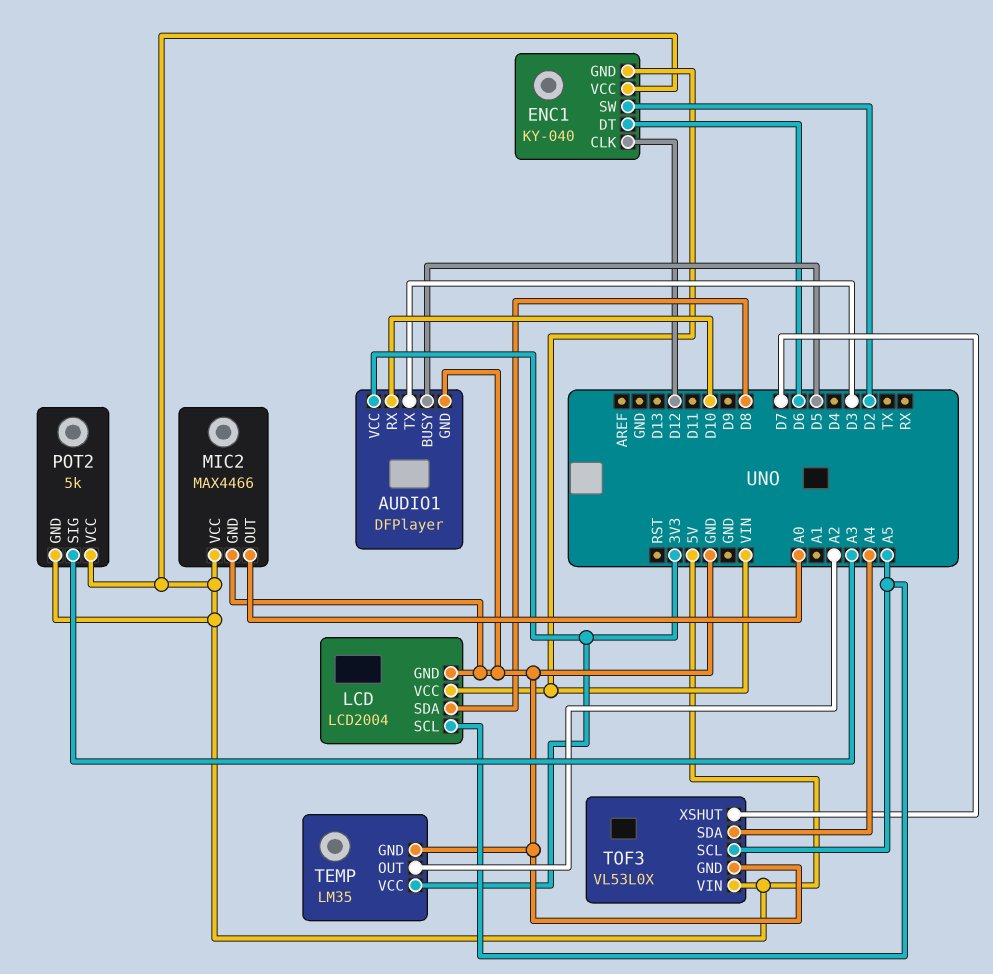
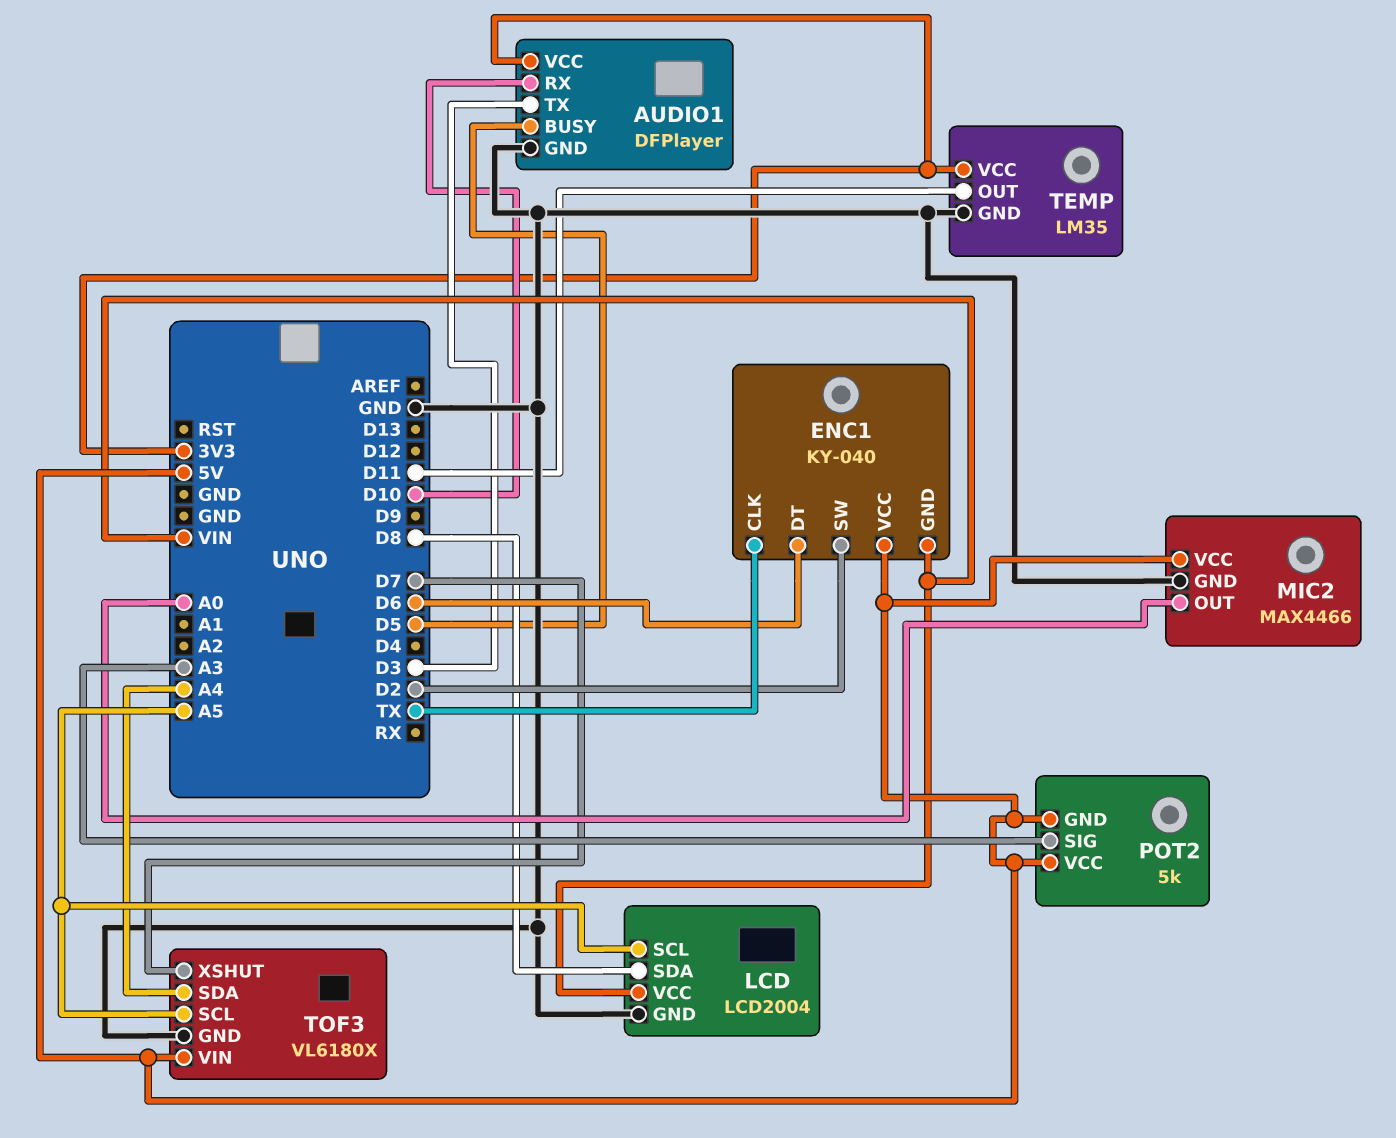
ENC1 pin CLK: D12 -> TX
TEMP pin OUT: A2 -> D11
TOF3: VL53L0X -> VL6180X

